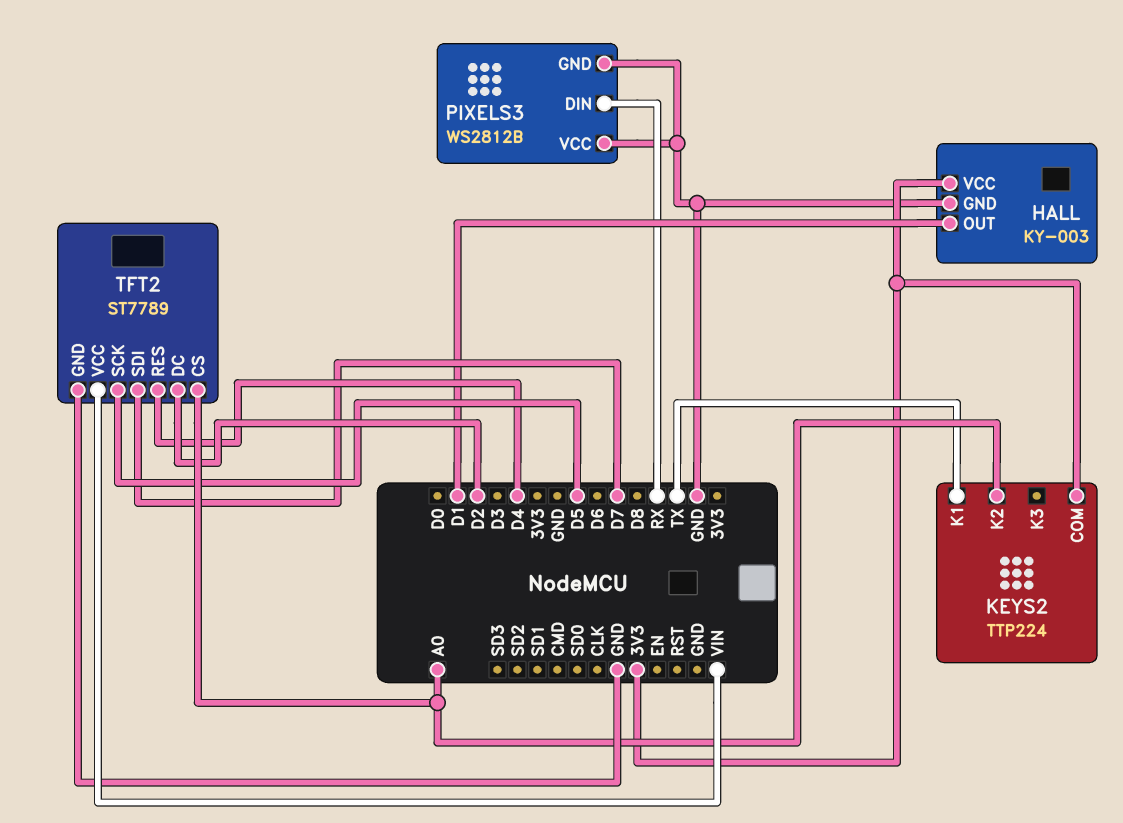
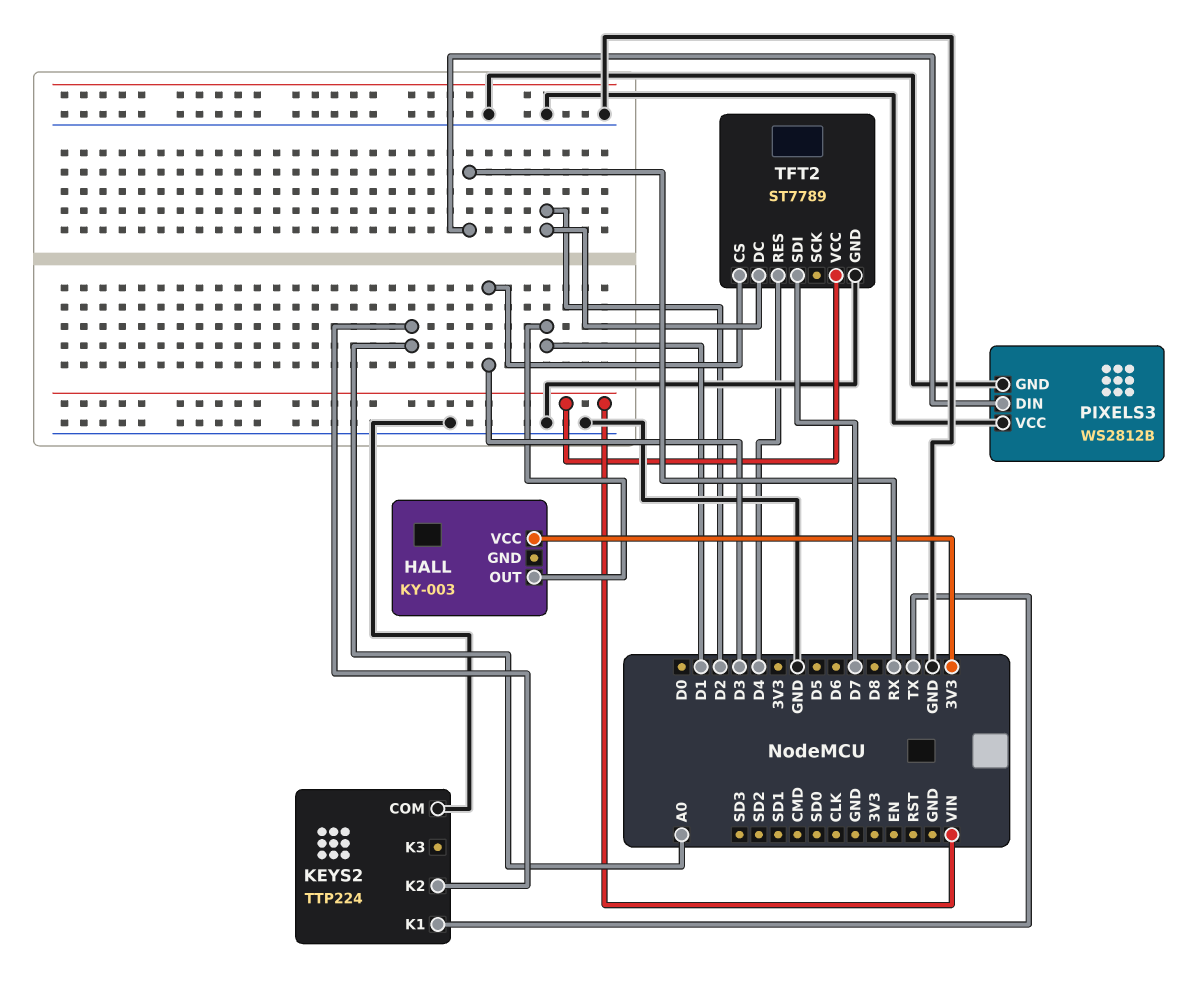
HALL pin GND: GND -> none
KEYS2 pin COM: 3V3 -> GND
TFT2 pin CS: A0 -> D3
TFT2 pin SCK: D5 -> none

